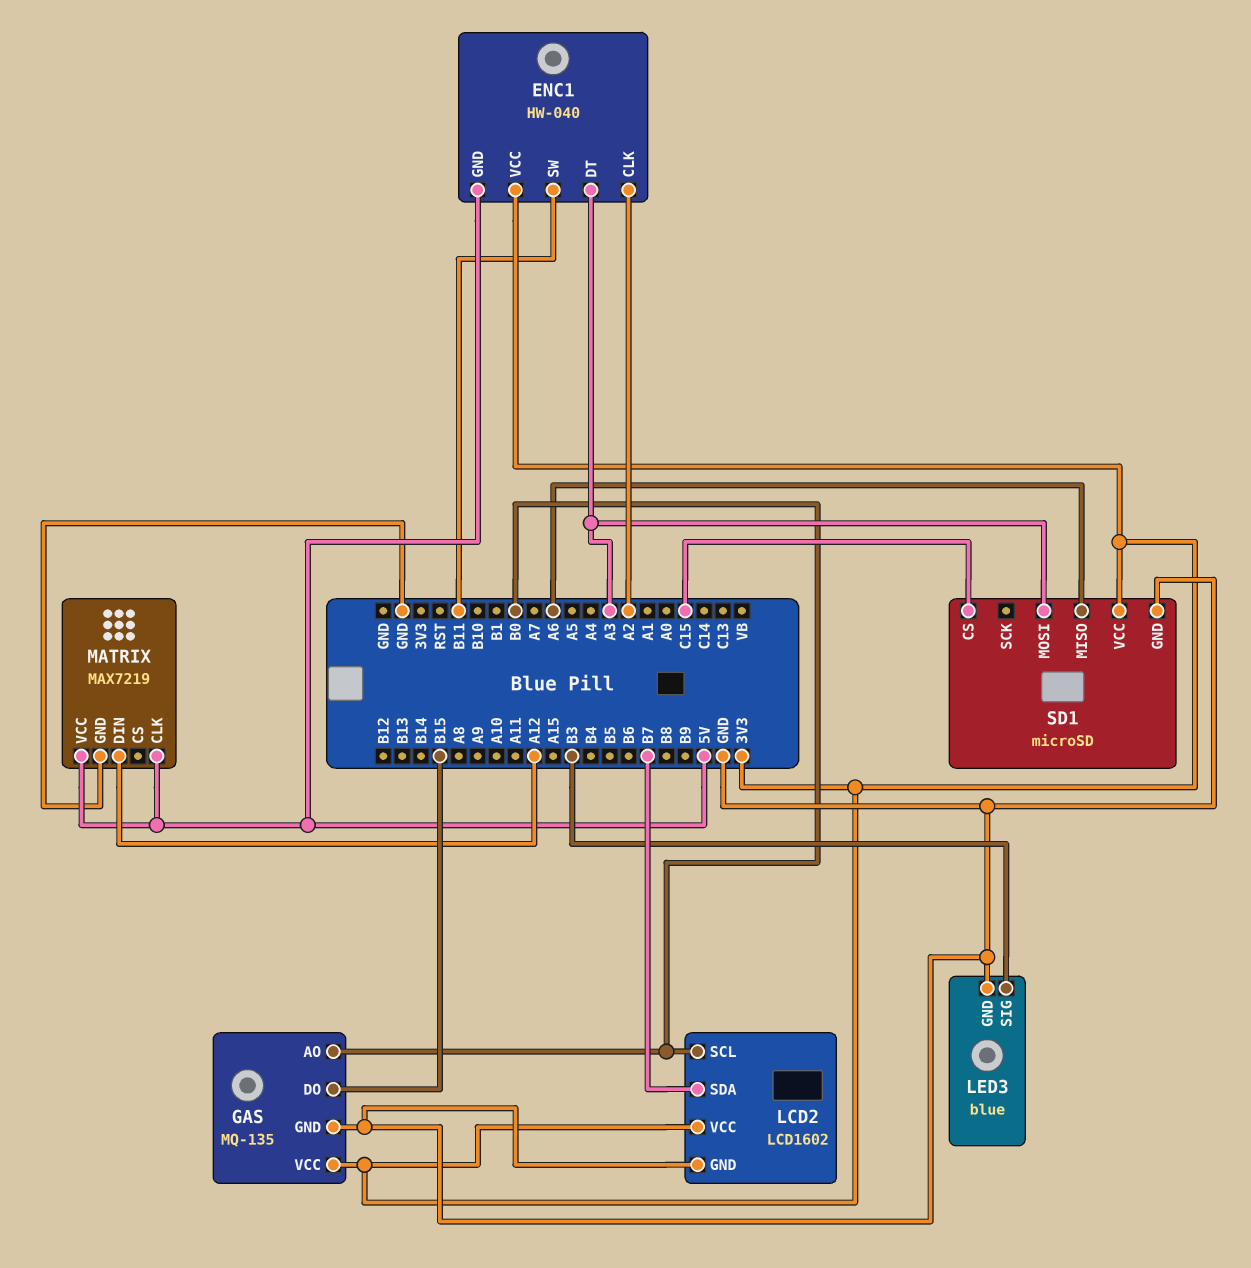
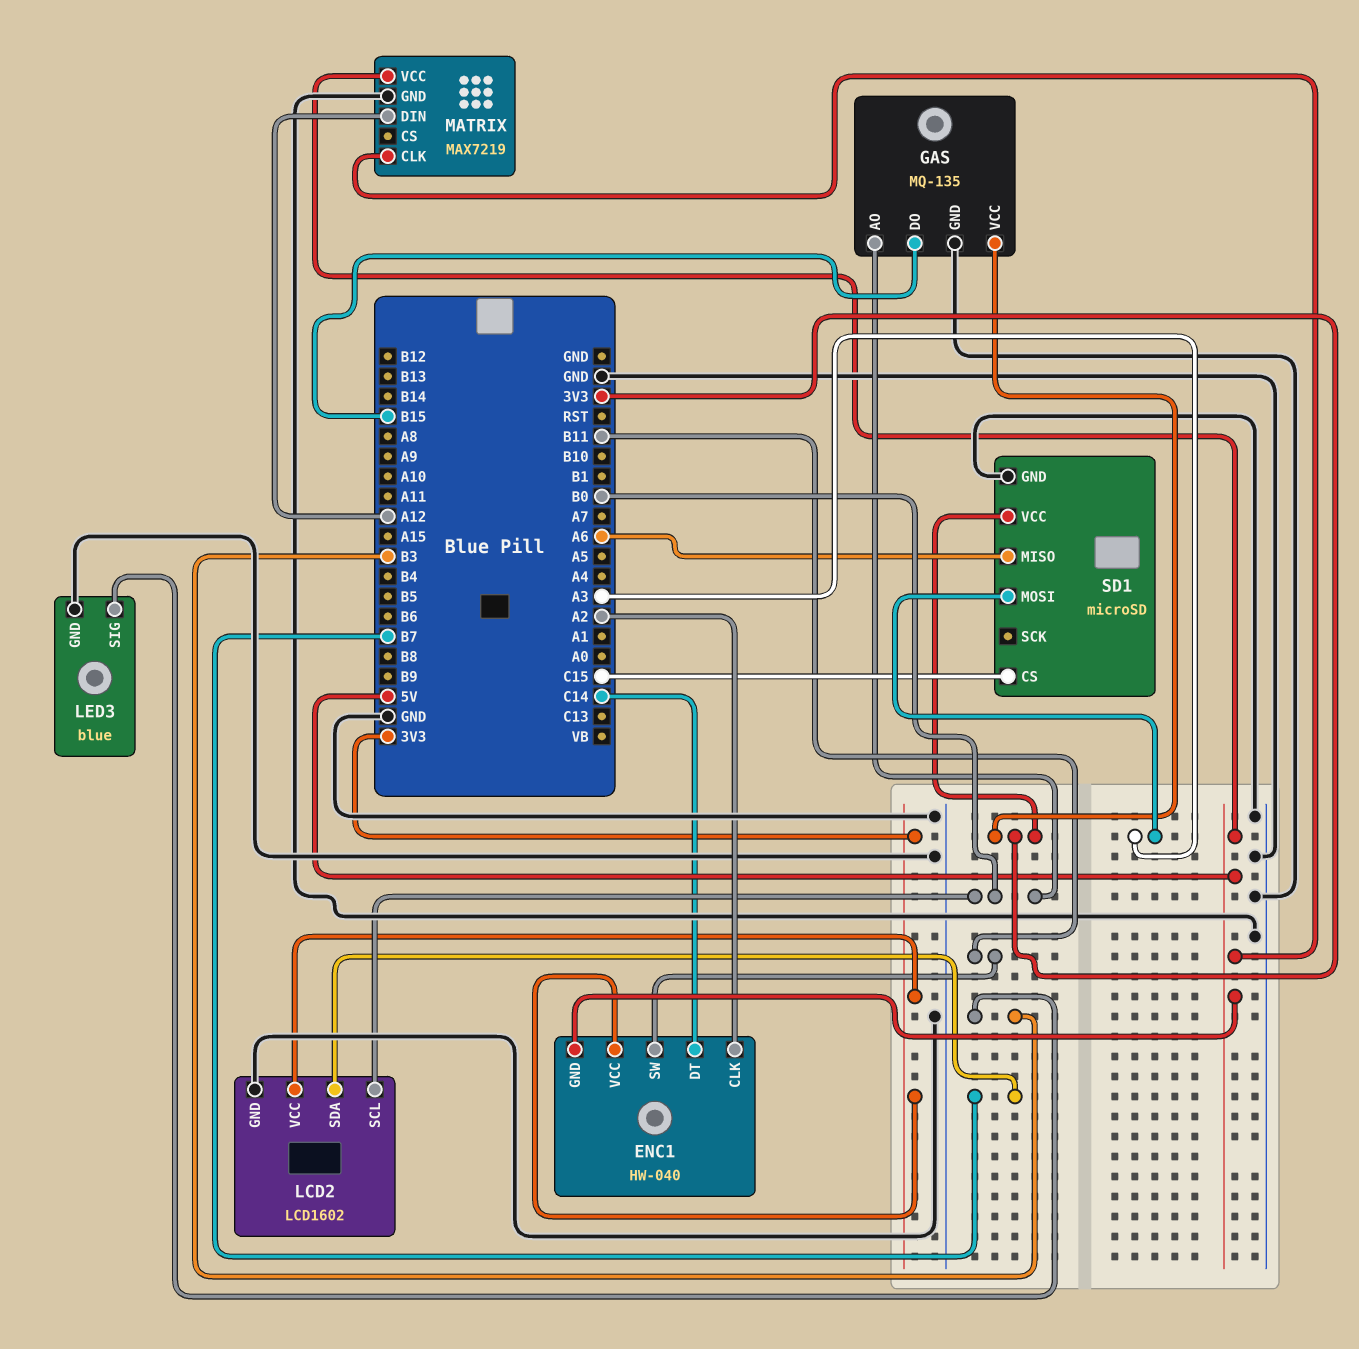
ENC1 pin DT: A3 -> C14

